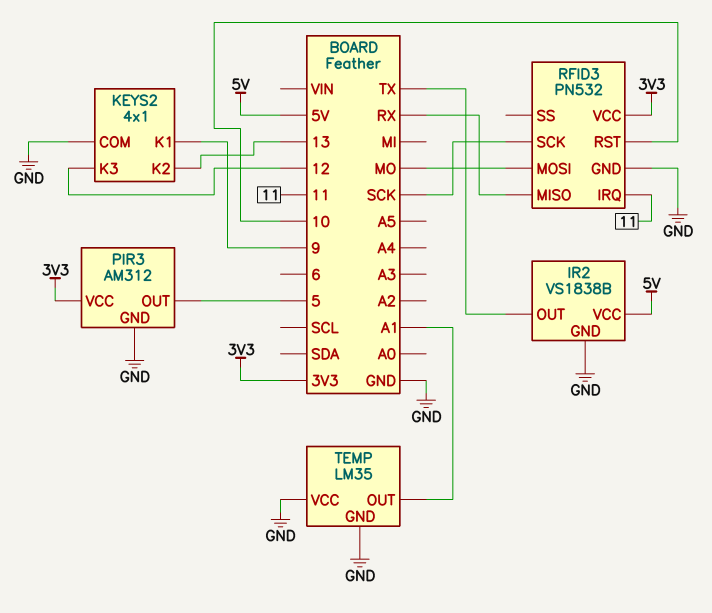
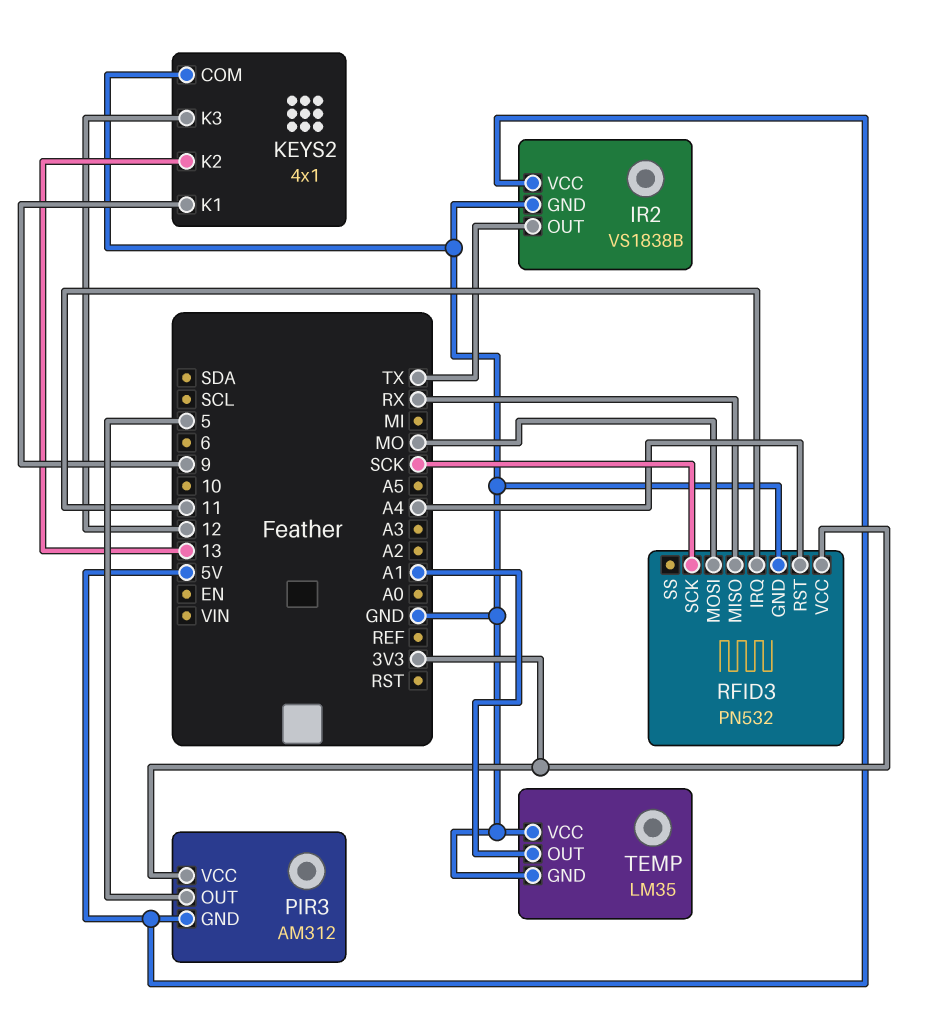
PIR3 pin GND: GND -> 5V
RFID3 pin RST: 10 -> A4

